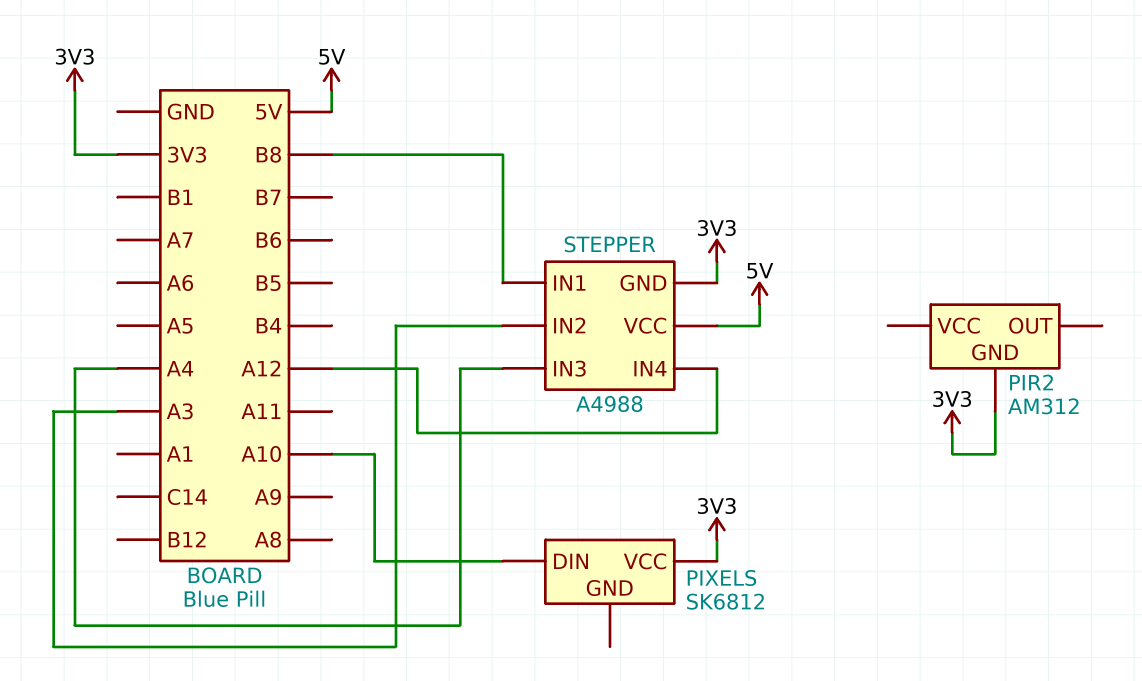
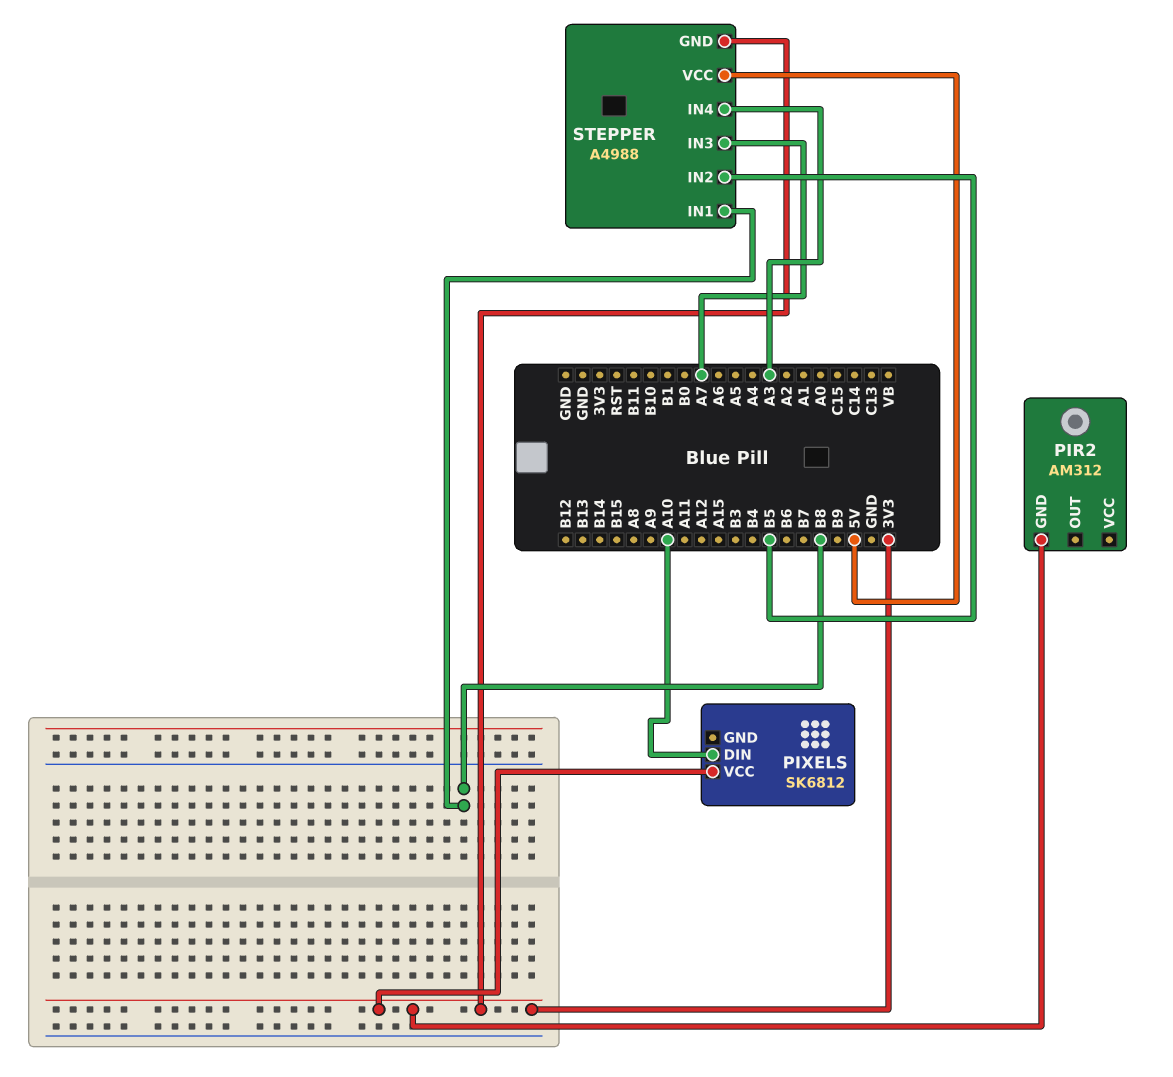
STEPPER pin IN2: A3 -> B5
STEPPER pin IN3: A4 -> A7
STEPPER pin IN4: A12 -> A3

